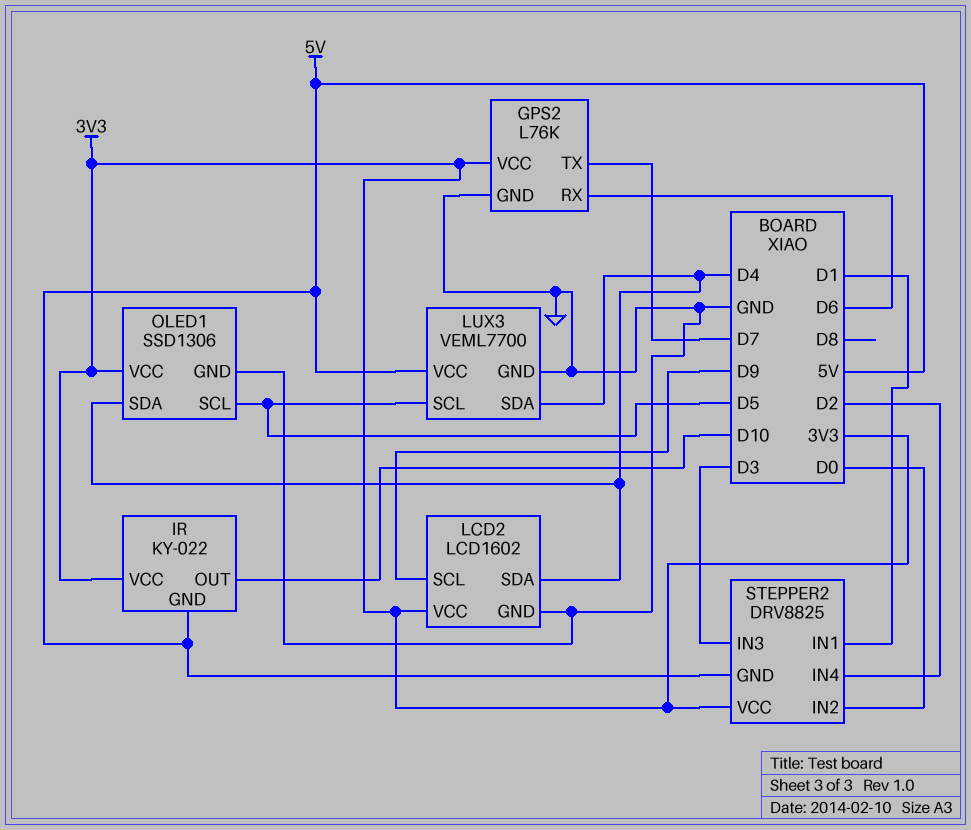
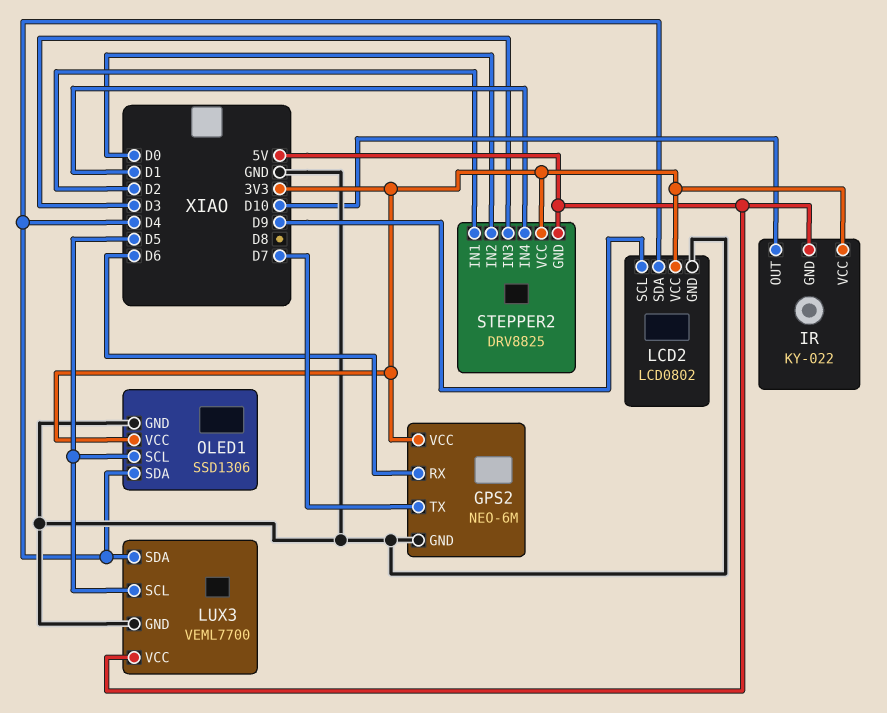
GPS2: L76K -> NEO-6M
LCD2: LCD1602 -> LCD0802
STEPPER2 pin IN1: D1 -> D2
STEPPER2 pin IN4: D2 -> D1

